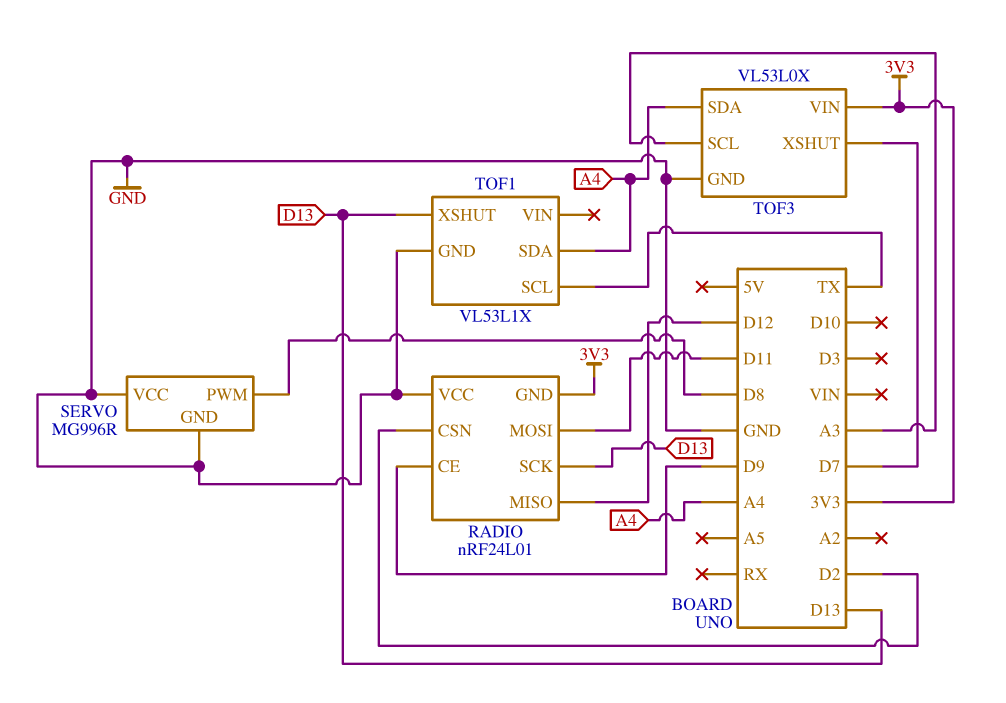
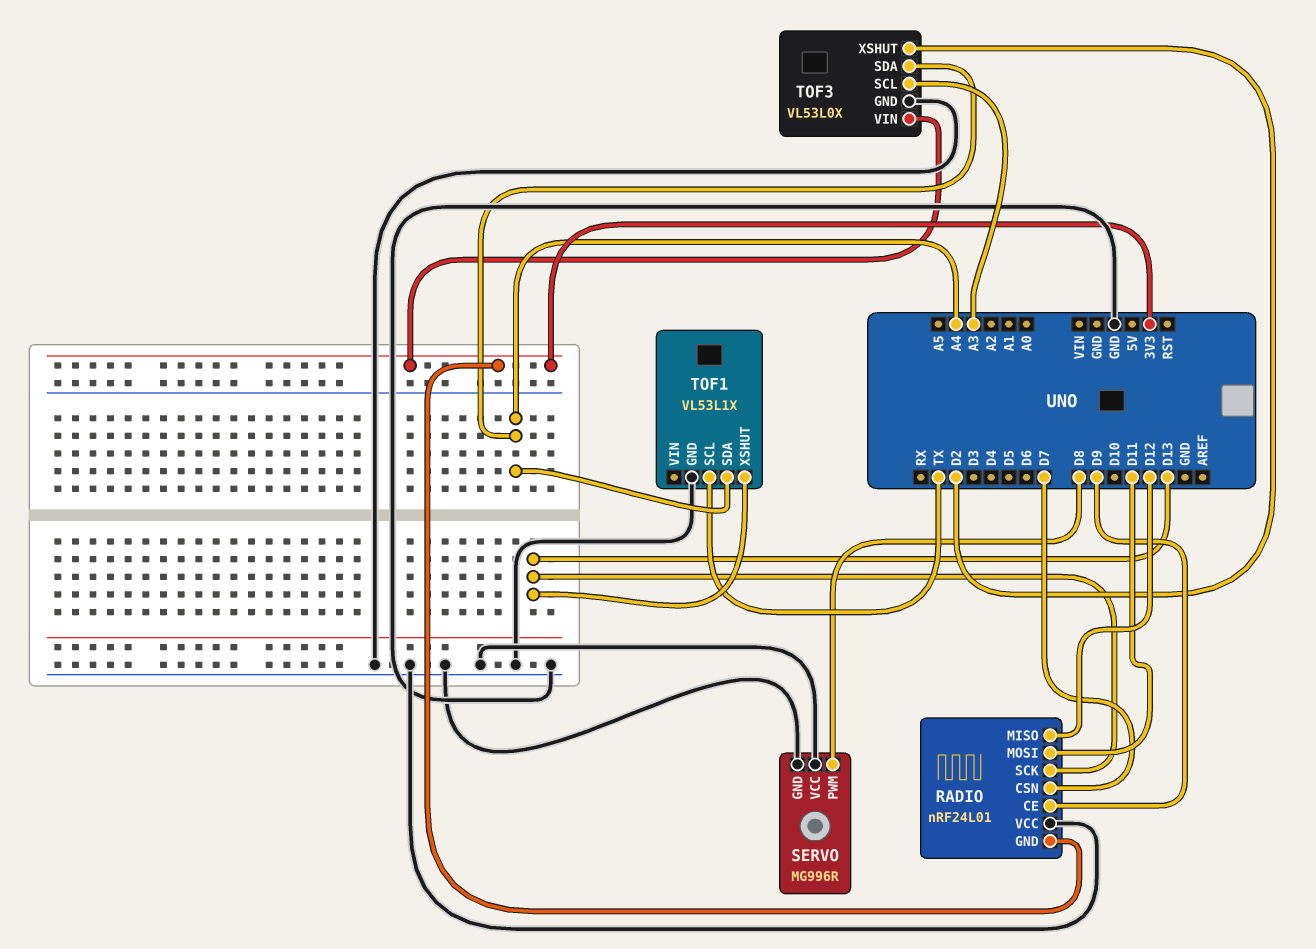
RADIO pin CSN: D2 -> D7
TOF3 pin XSHUT: D7 -> D2

